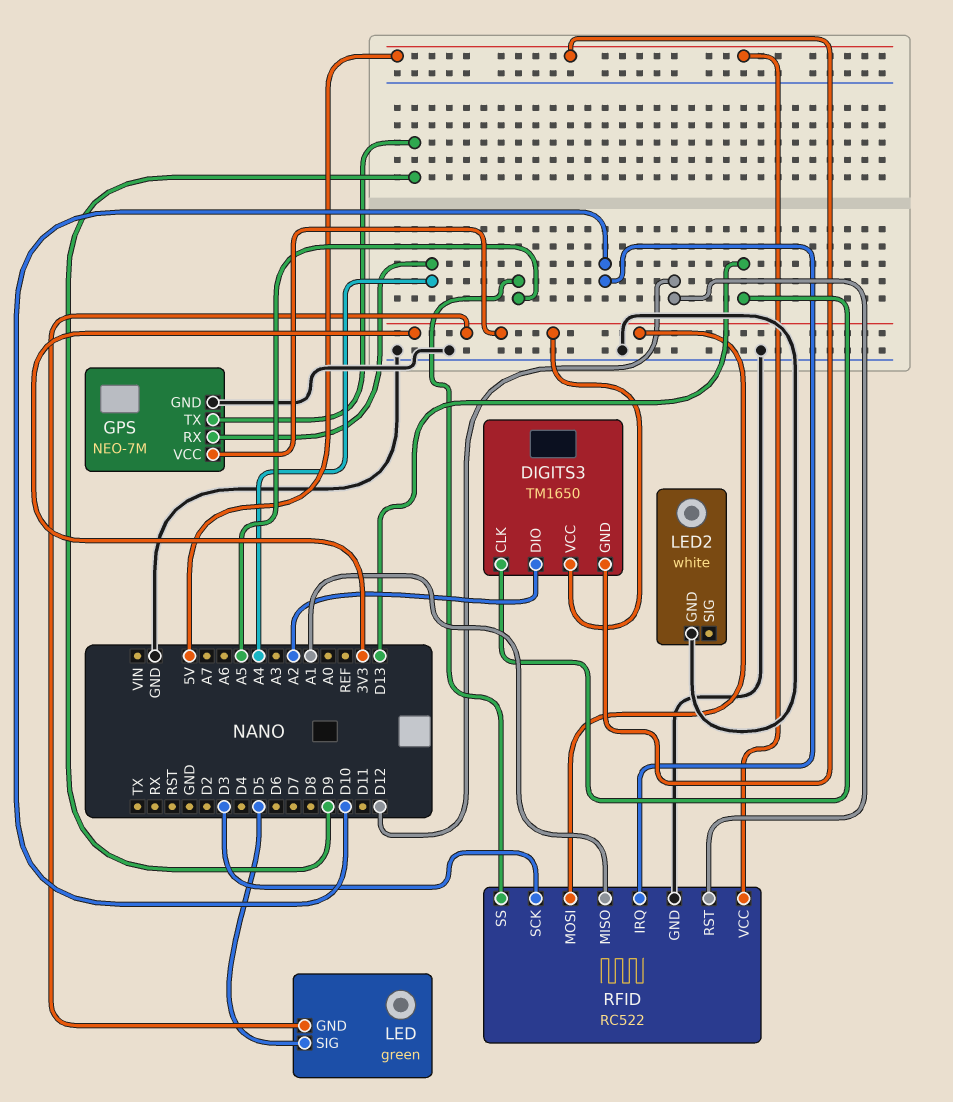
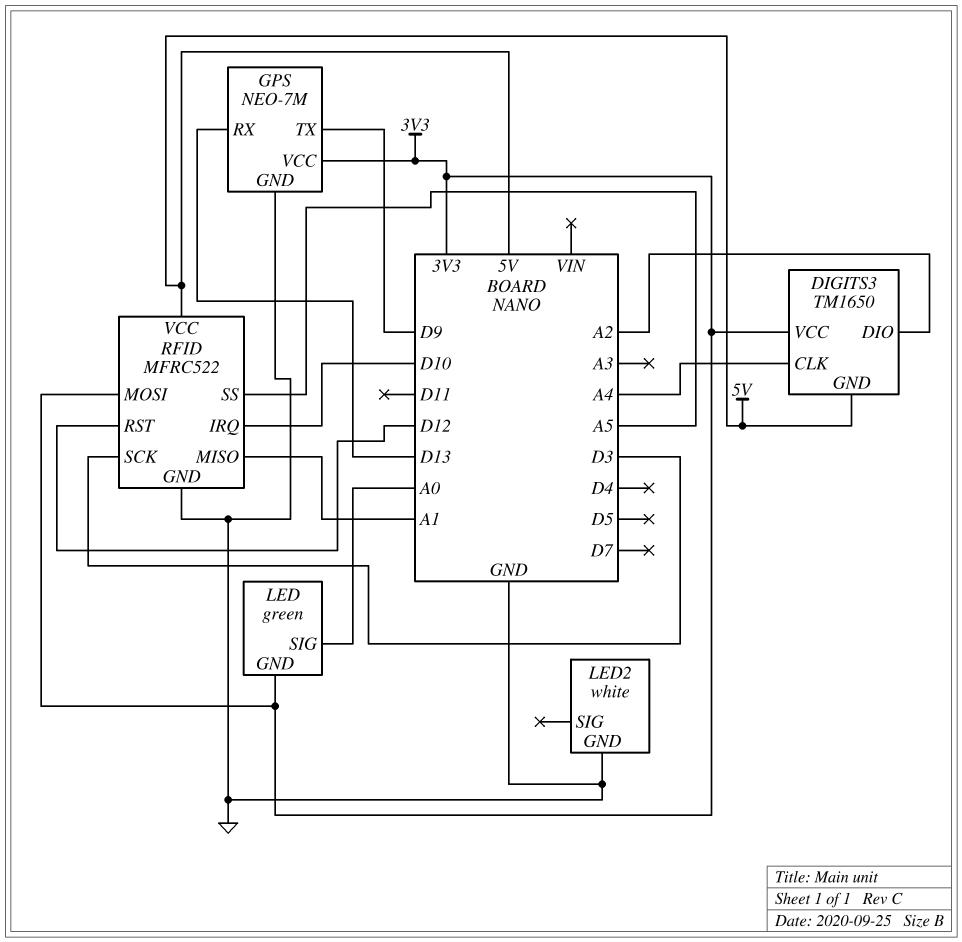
DIGITS3 pin CLK: D13 -> A4
GPS pin RX: A4 -> D13
LED pin SIG: D5 -> A0
RFID: RC522 -> MFRC522

